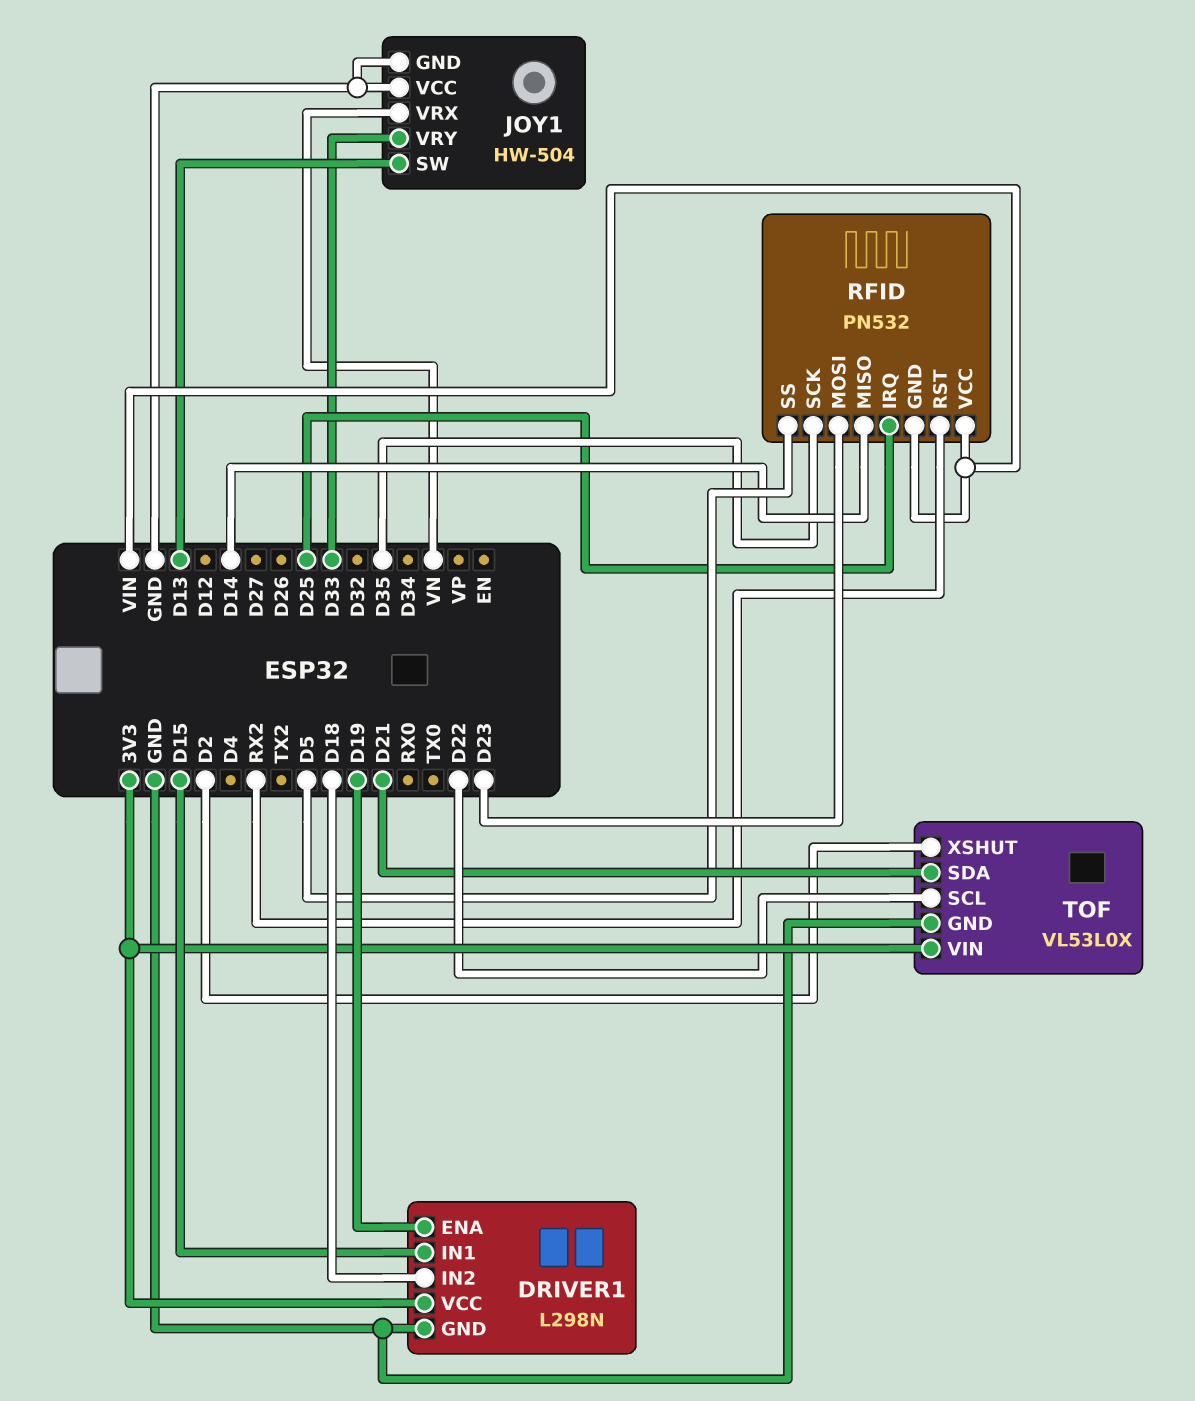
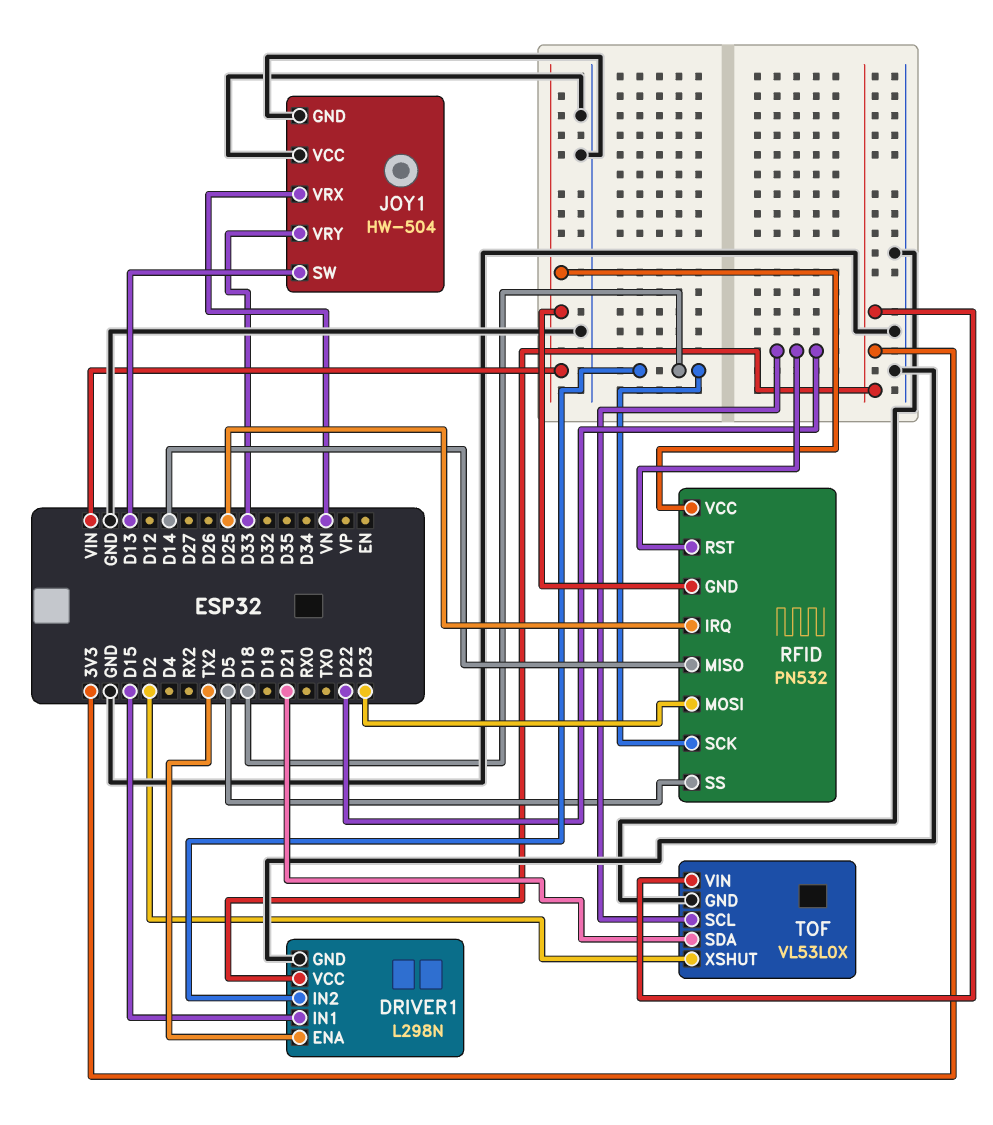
DRIVER1 pin ENA: D19 -> TX2
RFID pin RST: RX2 -> D22
RFID pin SCK: D35 -> D18

